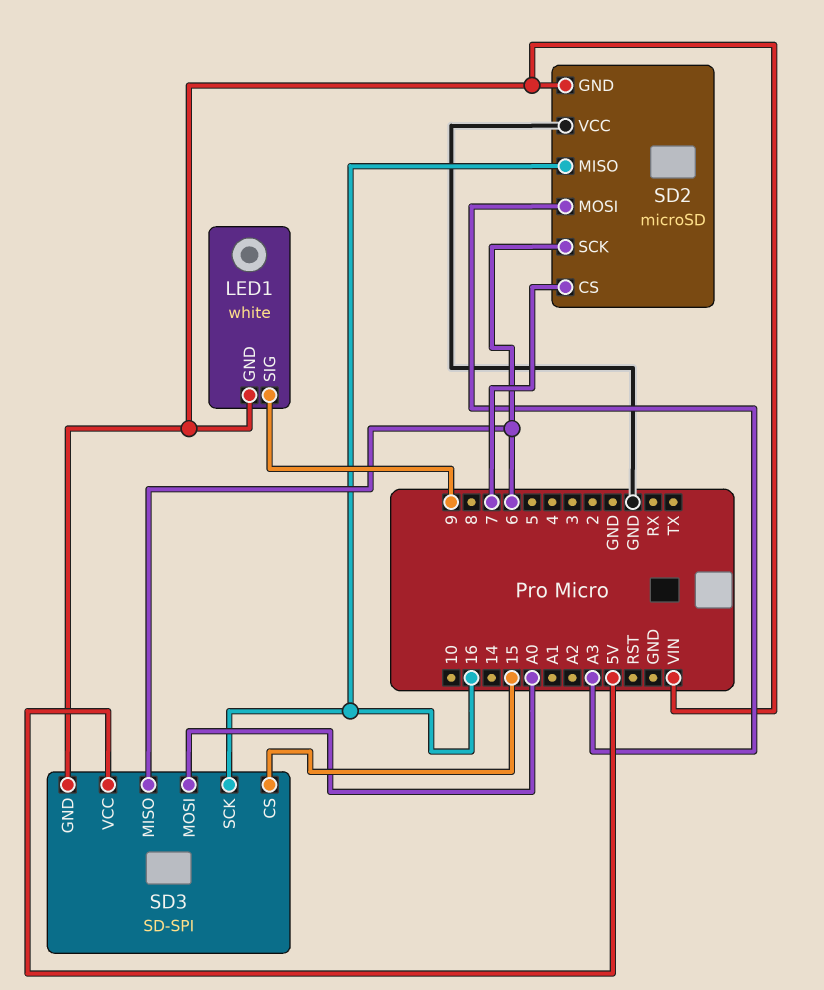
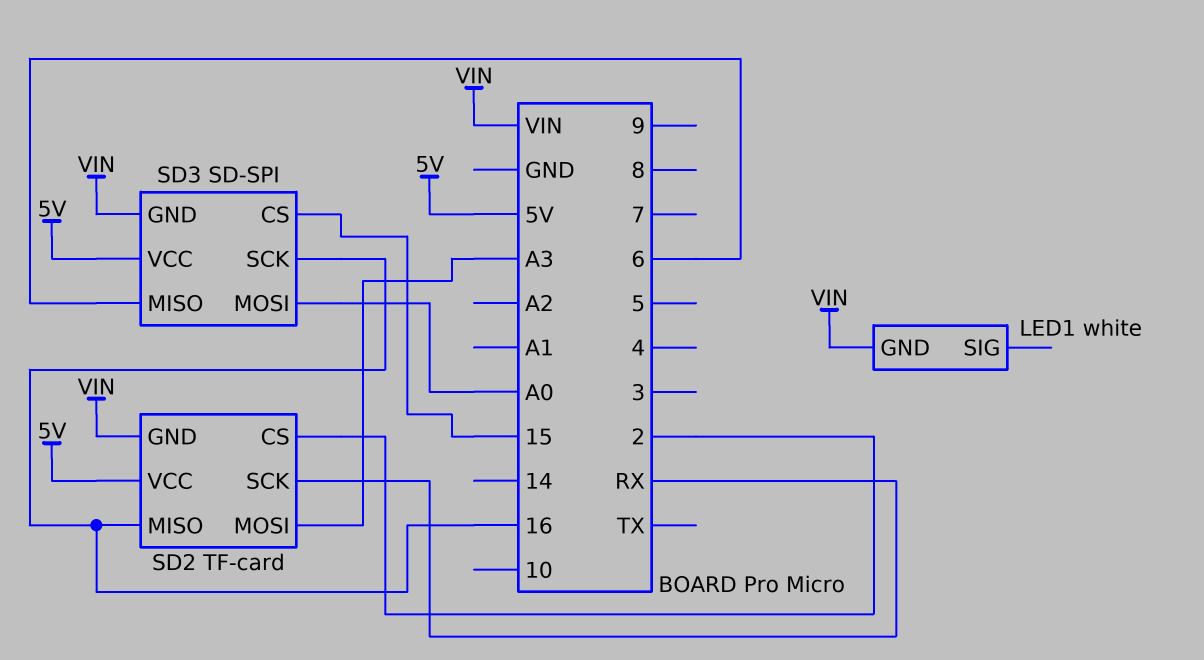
LED1 pin SIG: 9 -> none
SD2: microSD -> TF-card
SD2 pin CS: 7 -> 2
SD2 pin SCK: 6 -> RX
SD2 pin VCC: GND -> 5V

